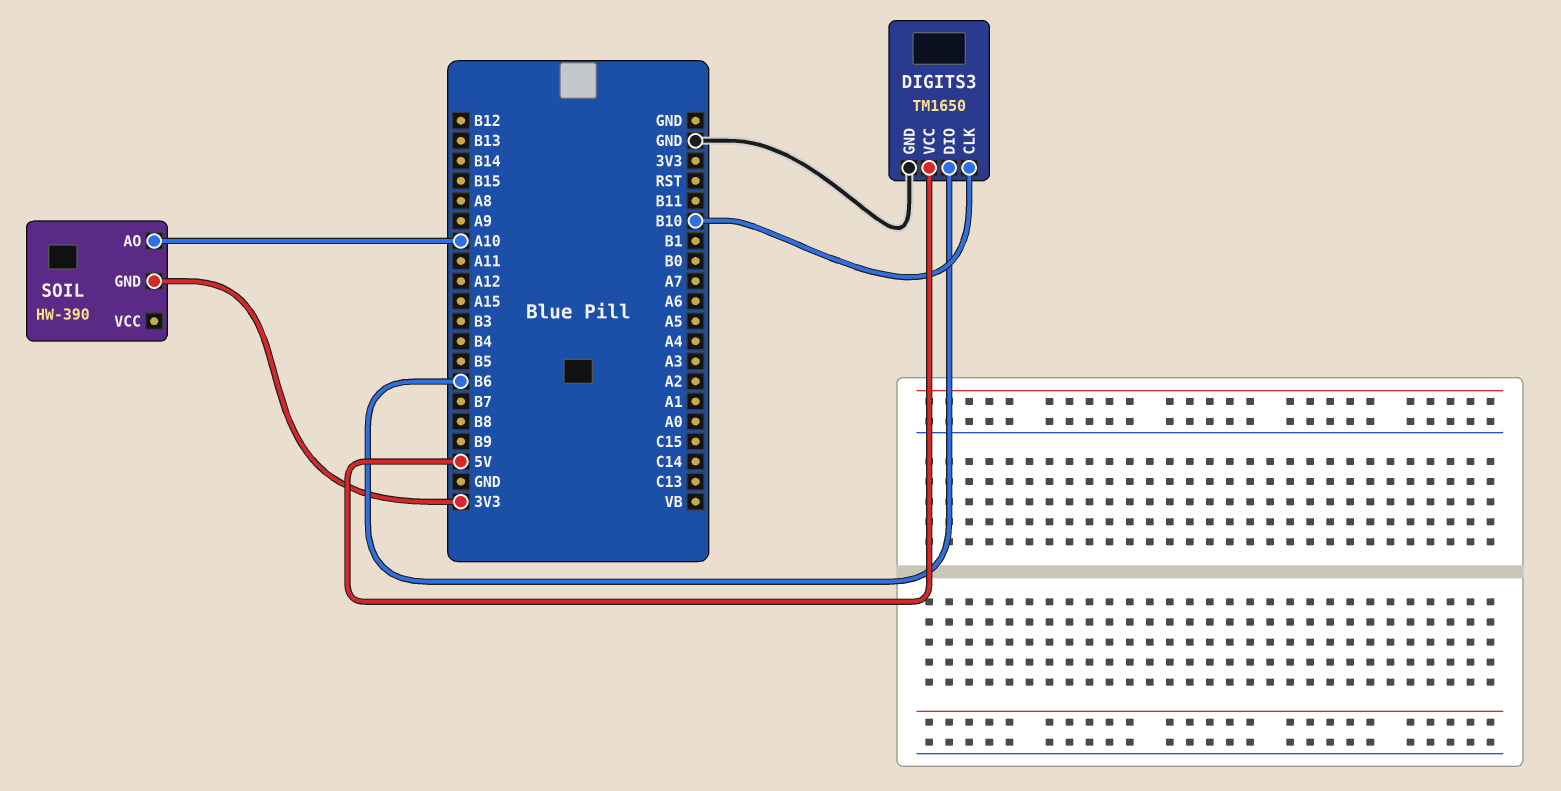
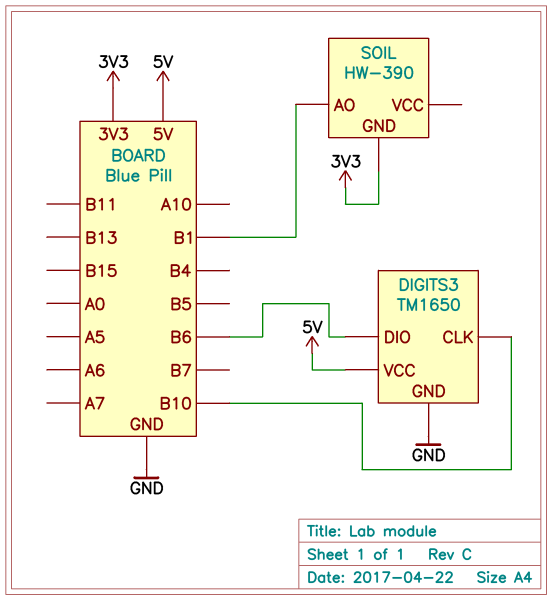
SOIL pin AO: A10 -> B1

